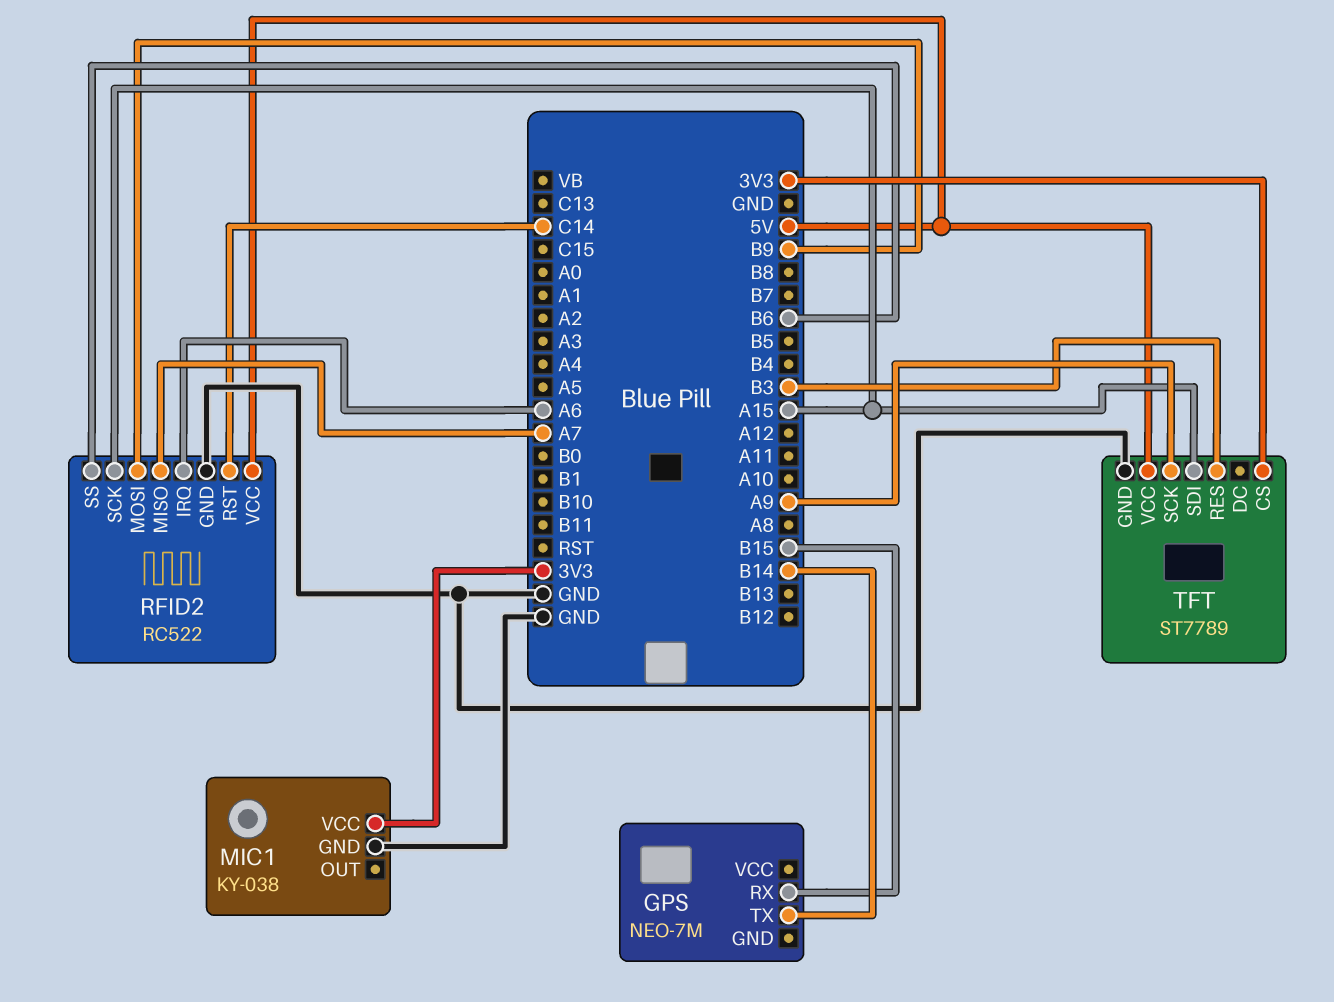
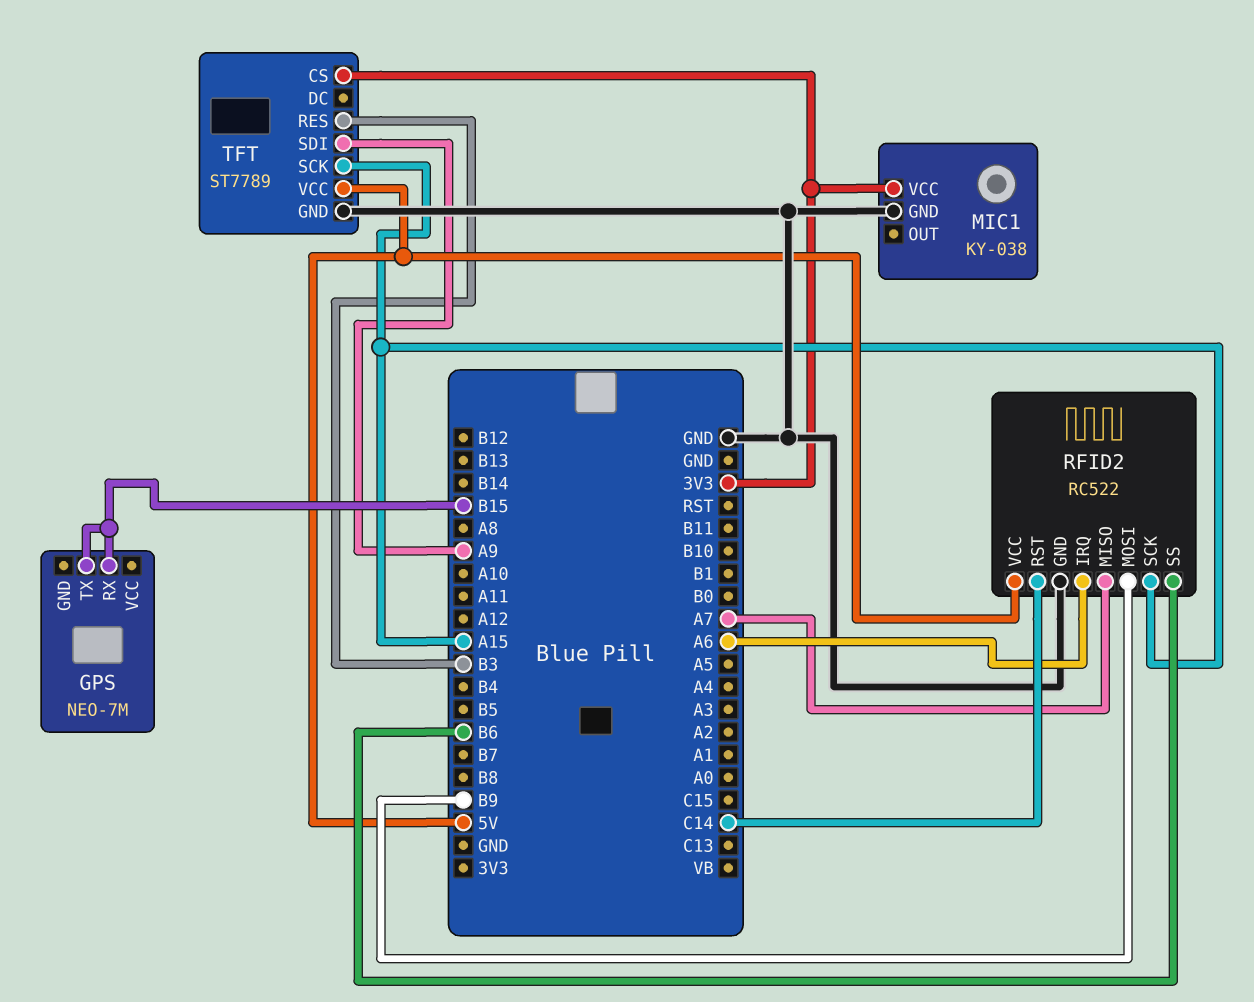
GPS pin TX: B14 -> B15
TFT pin SCK: A9 -> A15
TFT pin SDI: A15 -> A9

